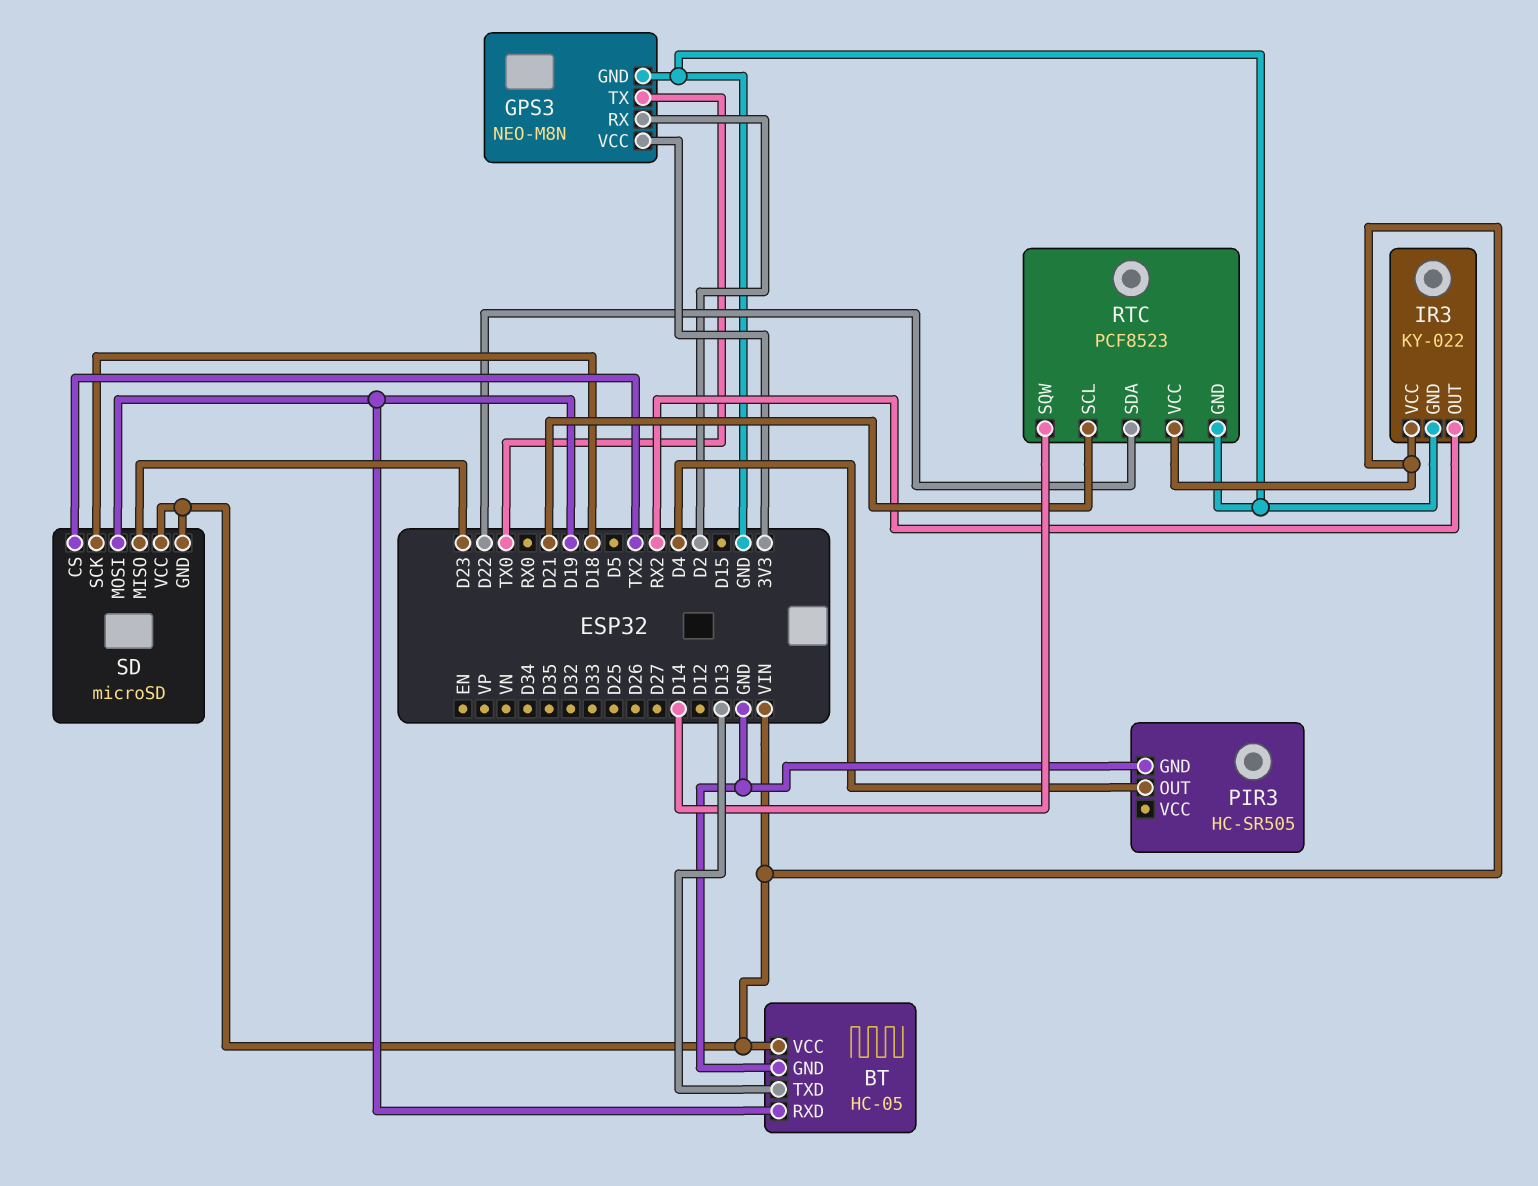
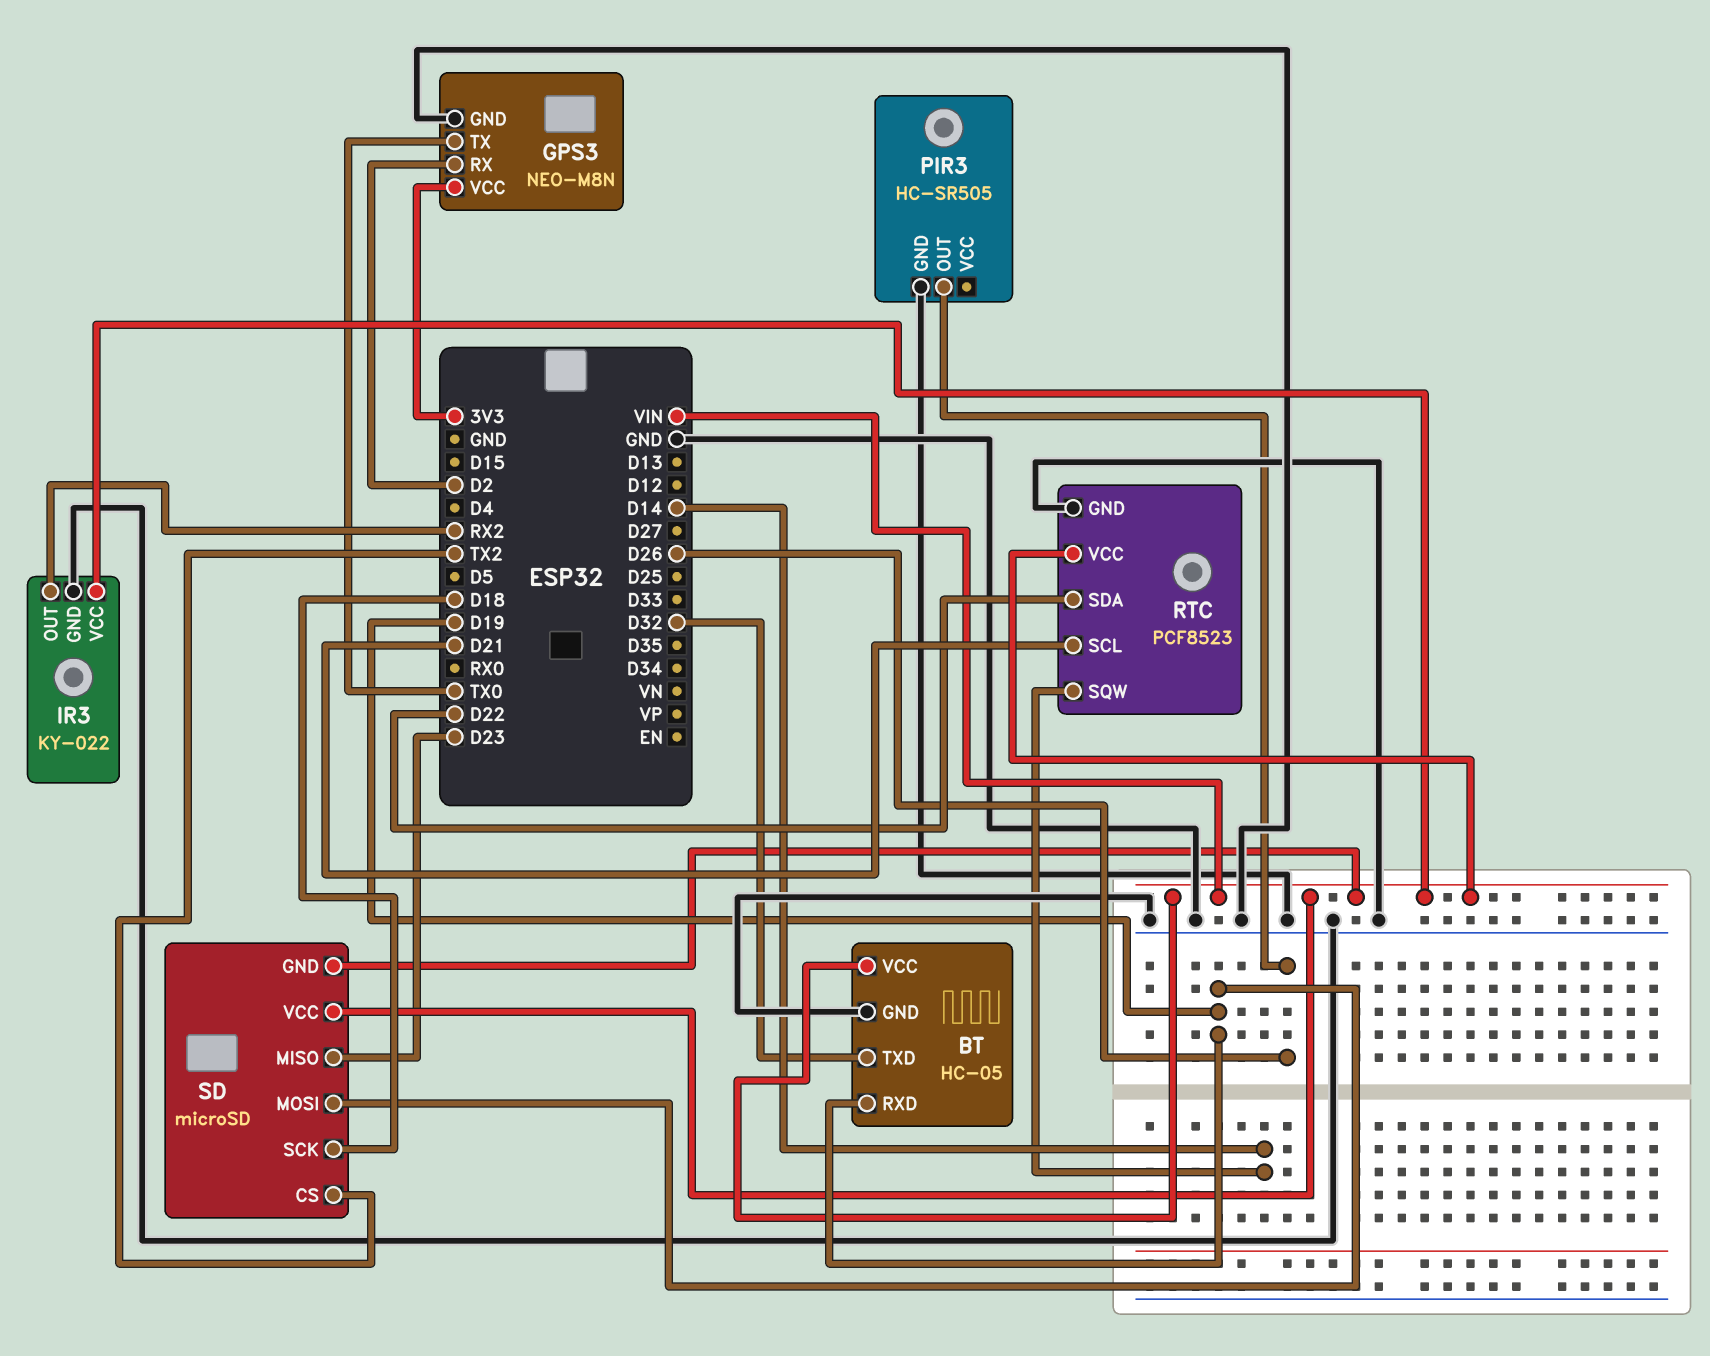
BT pin TXD: D13 -> D32
PIR3 pin OUT: D4 -> D26

